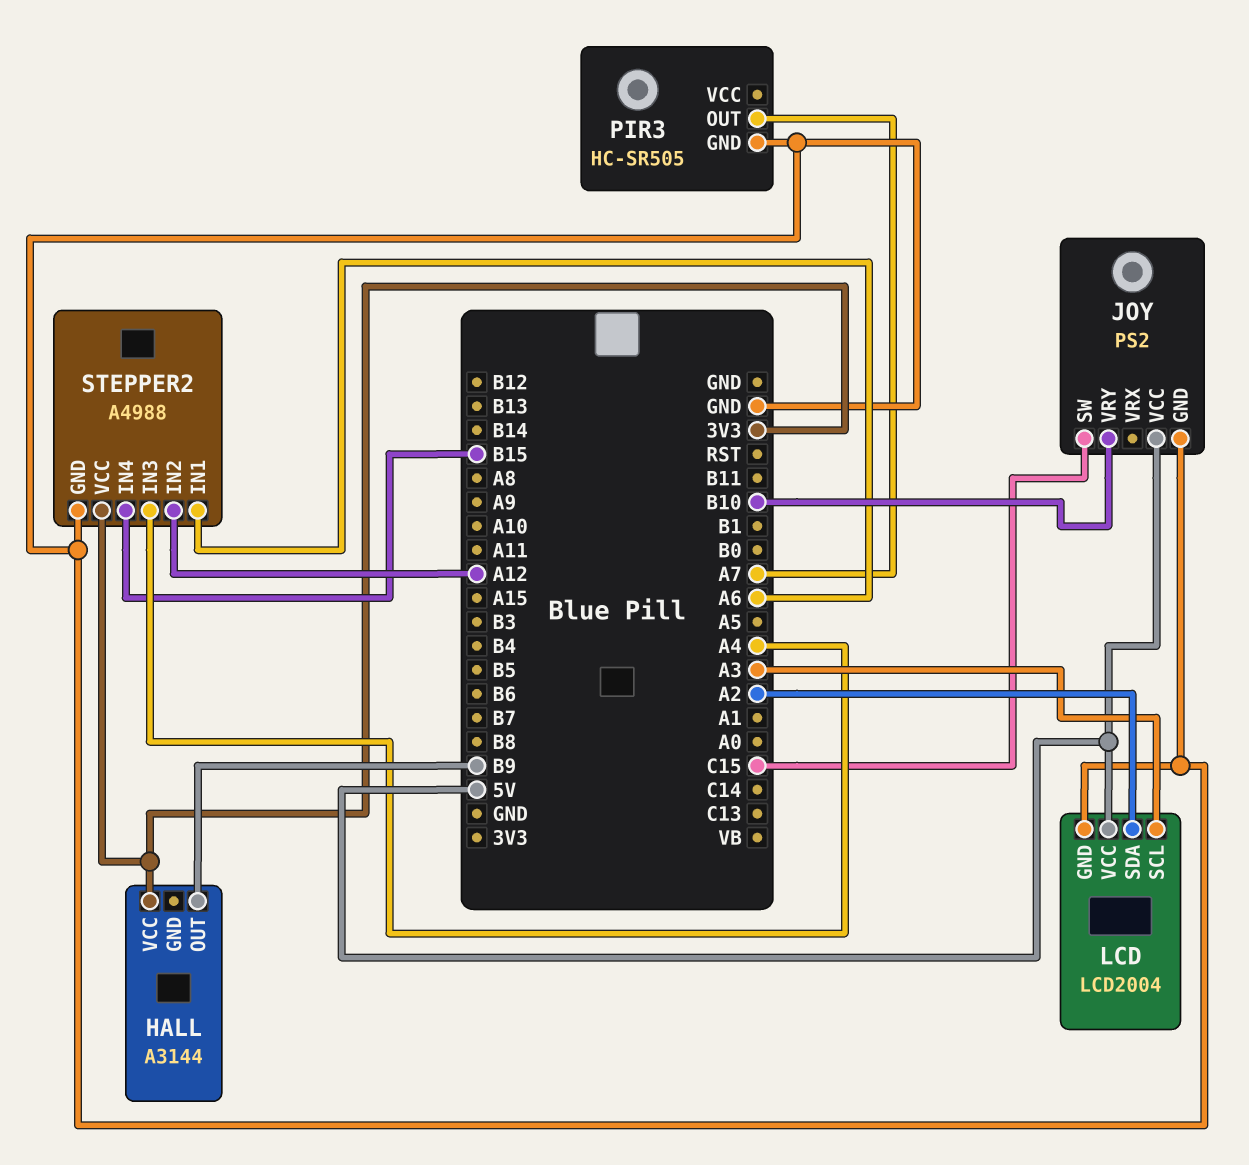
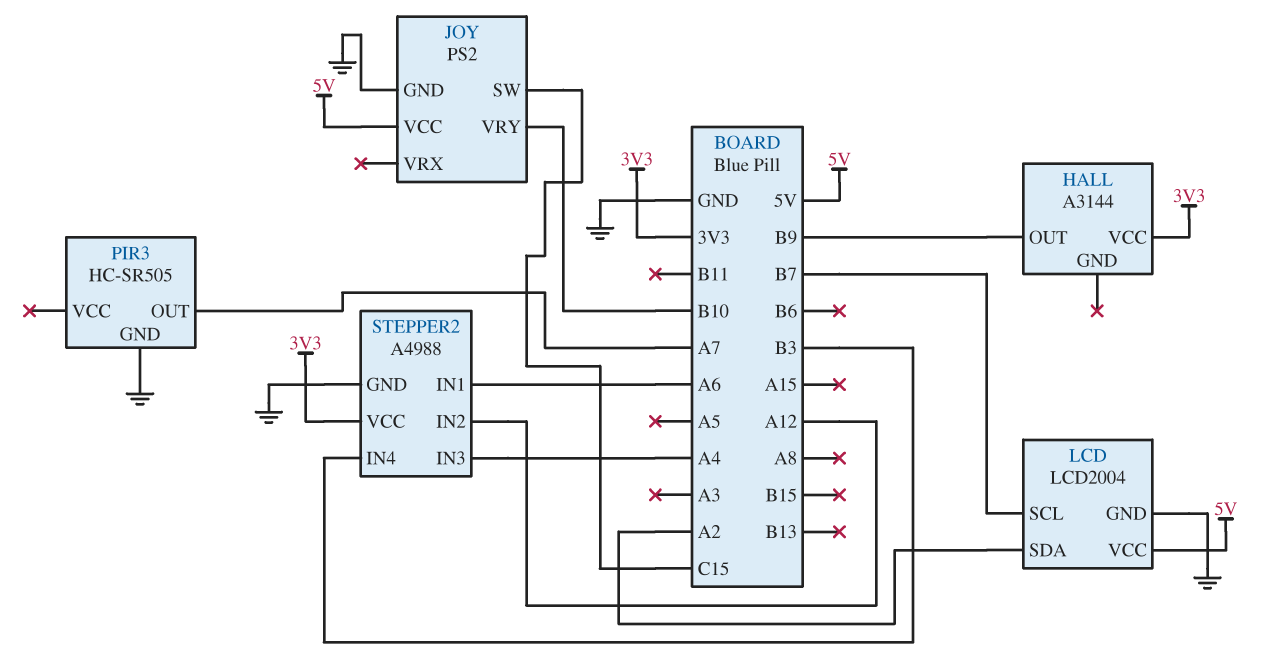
LCD pin SCL: A3 -> B7
STEPPER2 pin IN4: B15 -> B3

